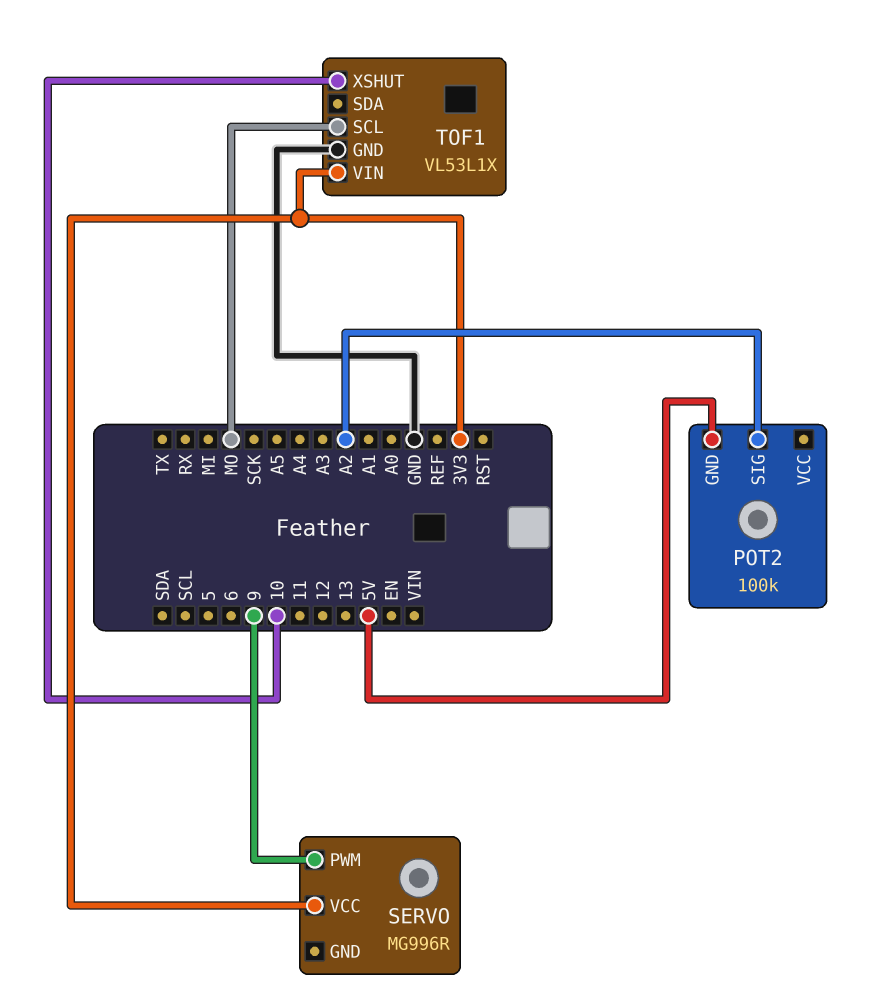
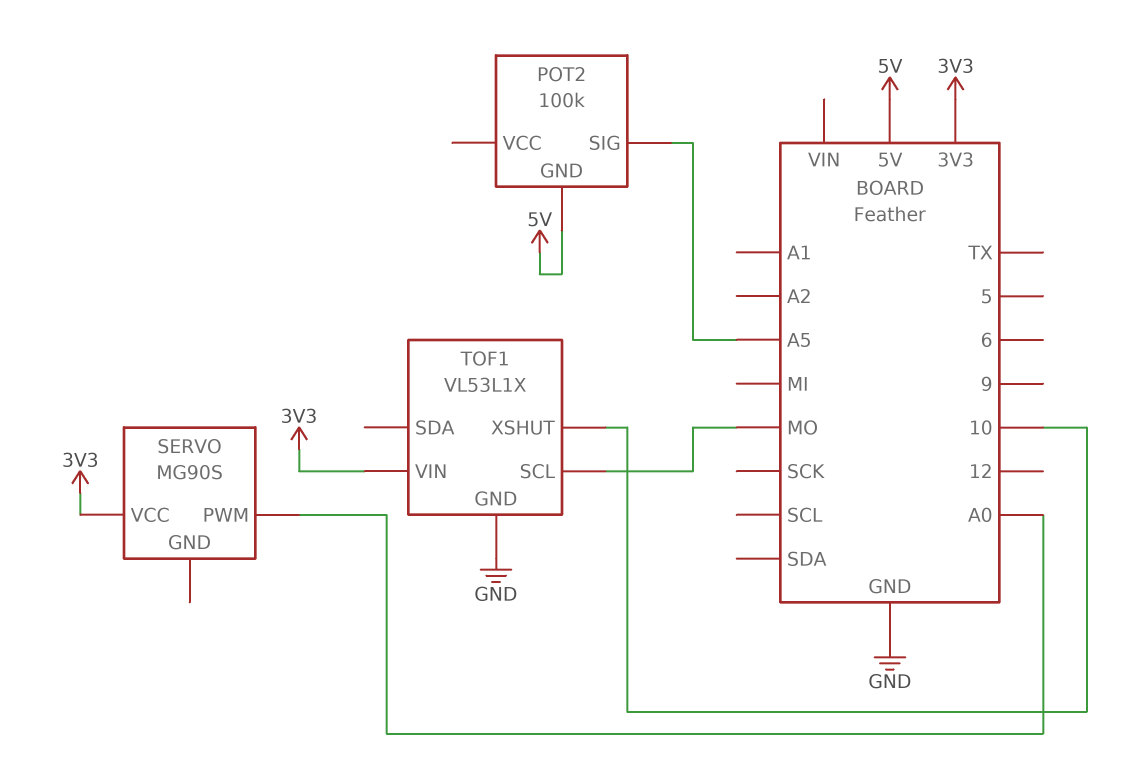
POT2 pin SIG: A2 -> A5
SERVO: MG996R -> MG90S
SERVO pin PWM: 9 -> A0

